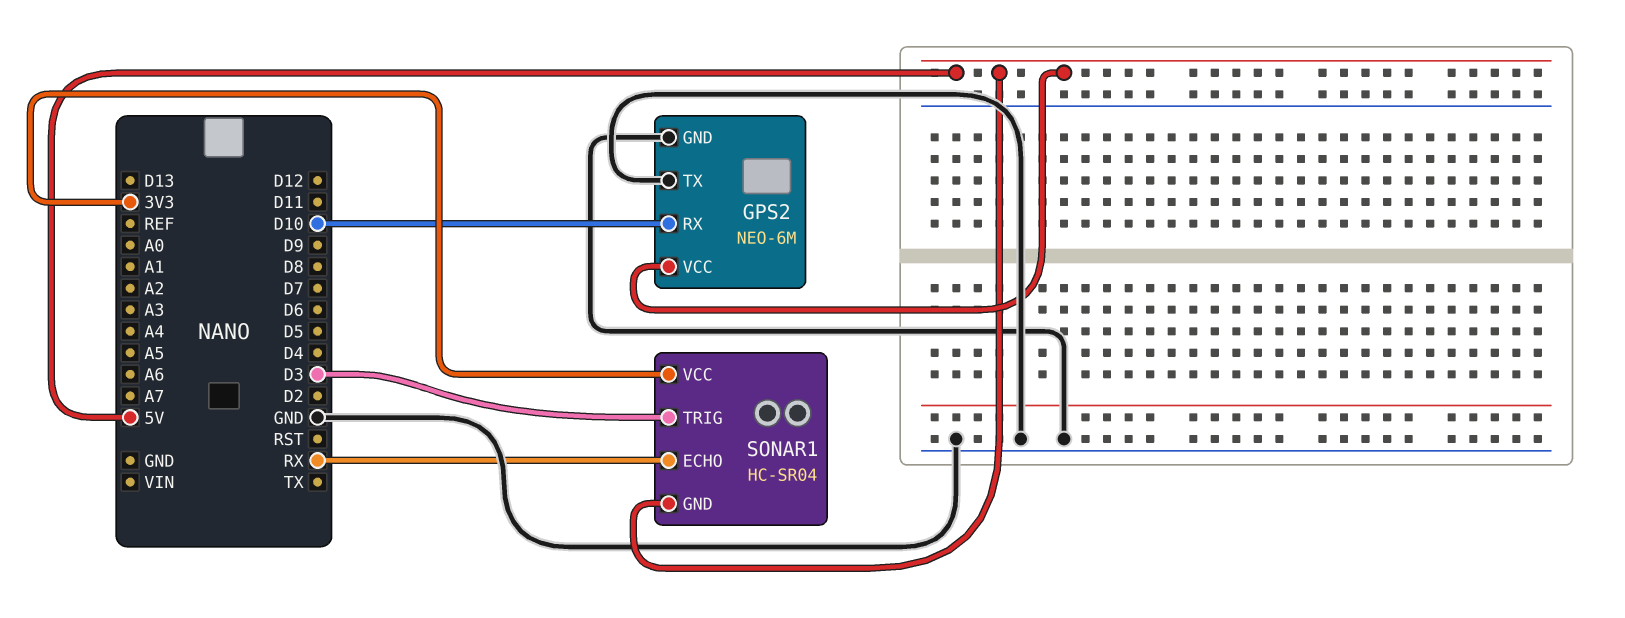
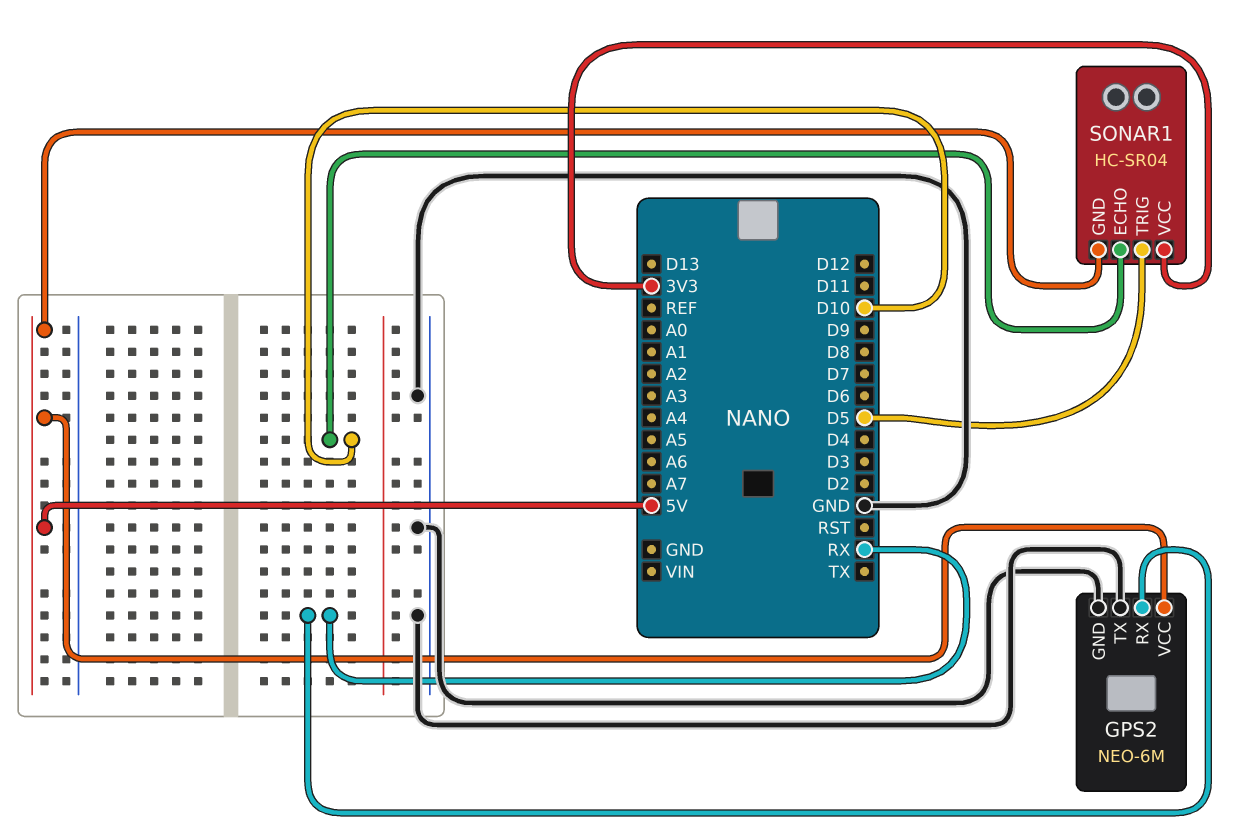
GPS2 pin RX: D10 -> RX
SONAR1 pin ECHO: RX -> D10
SONAR1 pin TRIG: D3 -> D5

